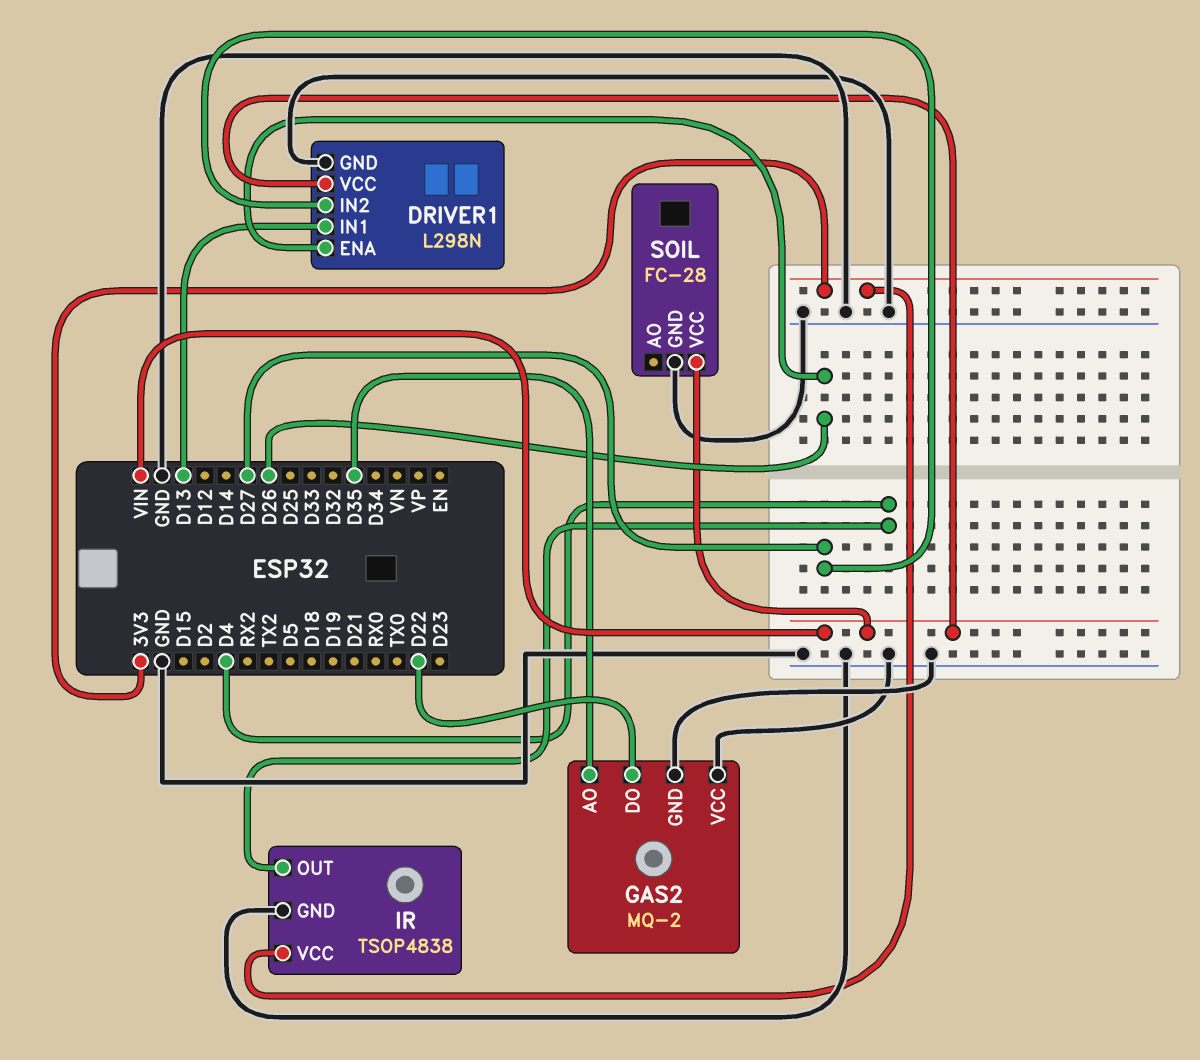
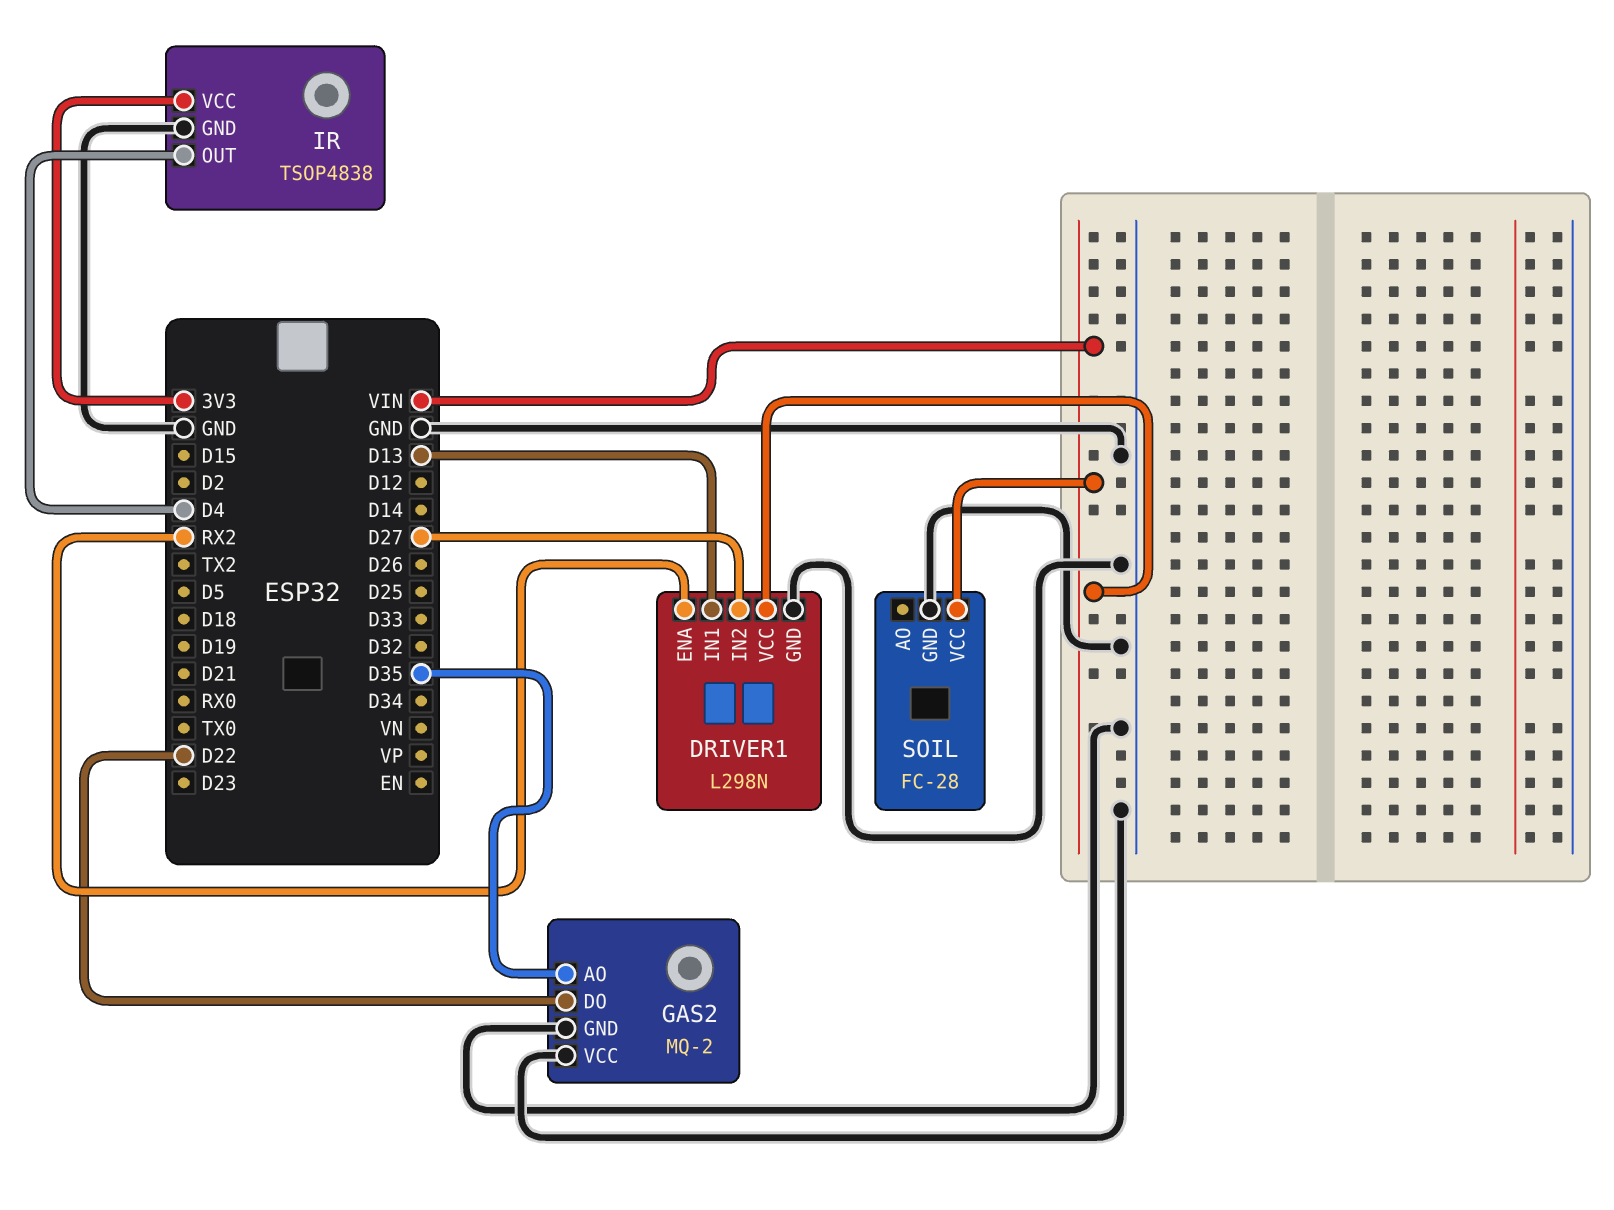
DRIVER1 pin ENA: D26 -> RX2

